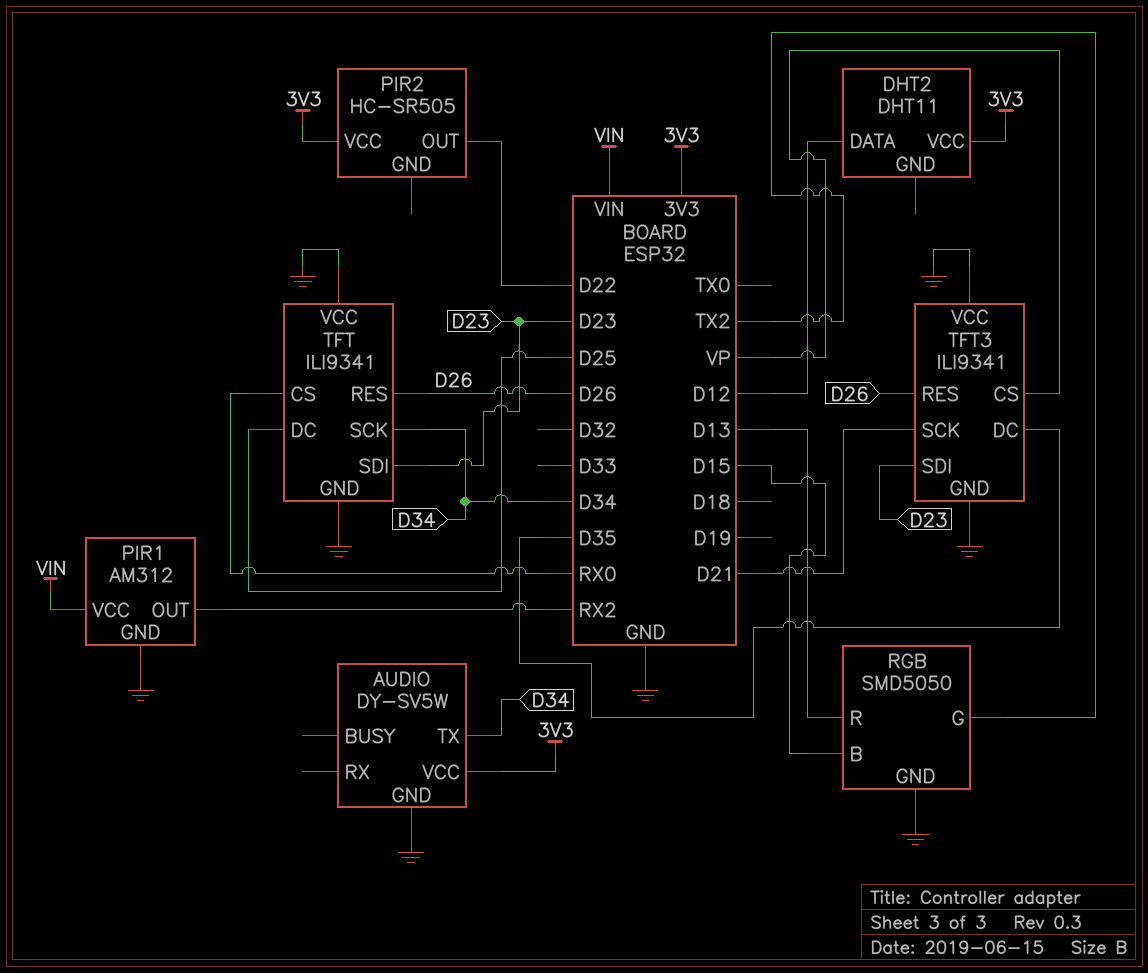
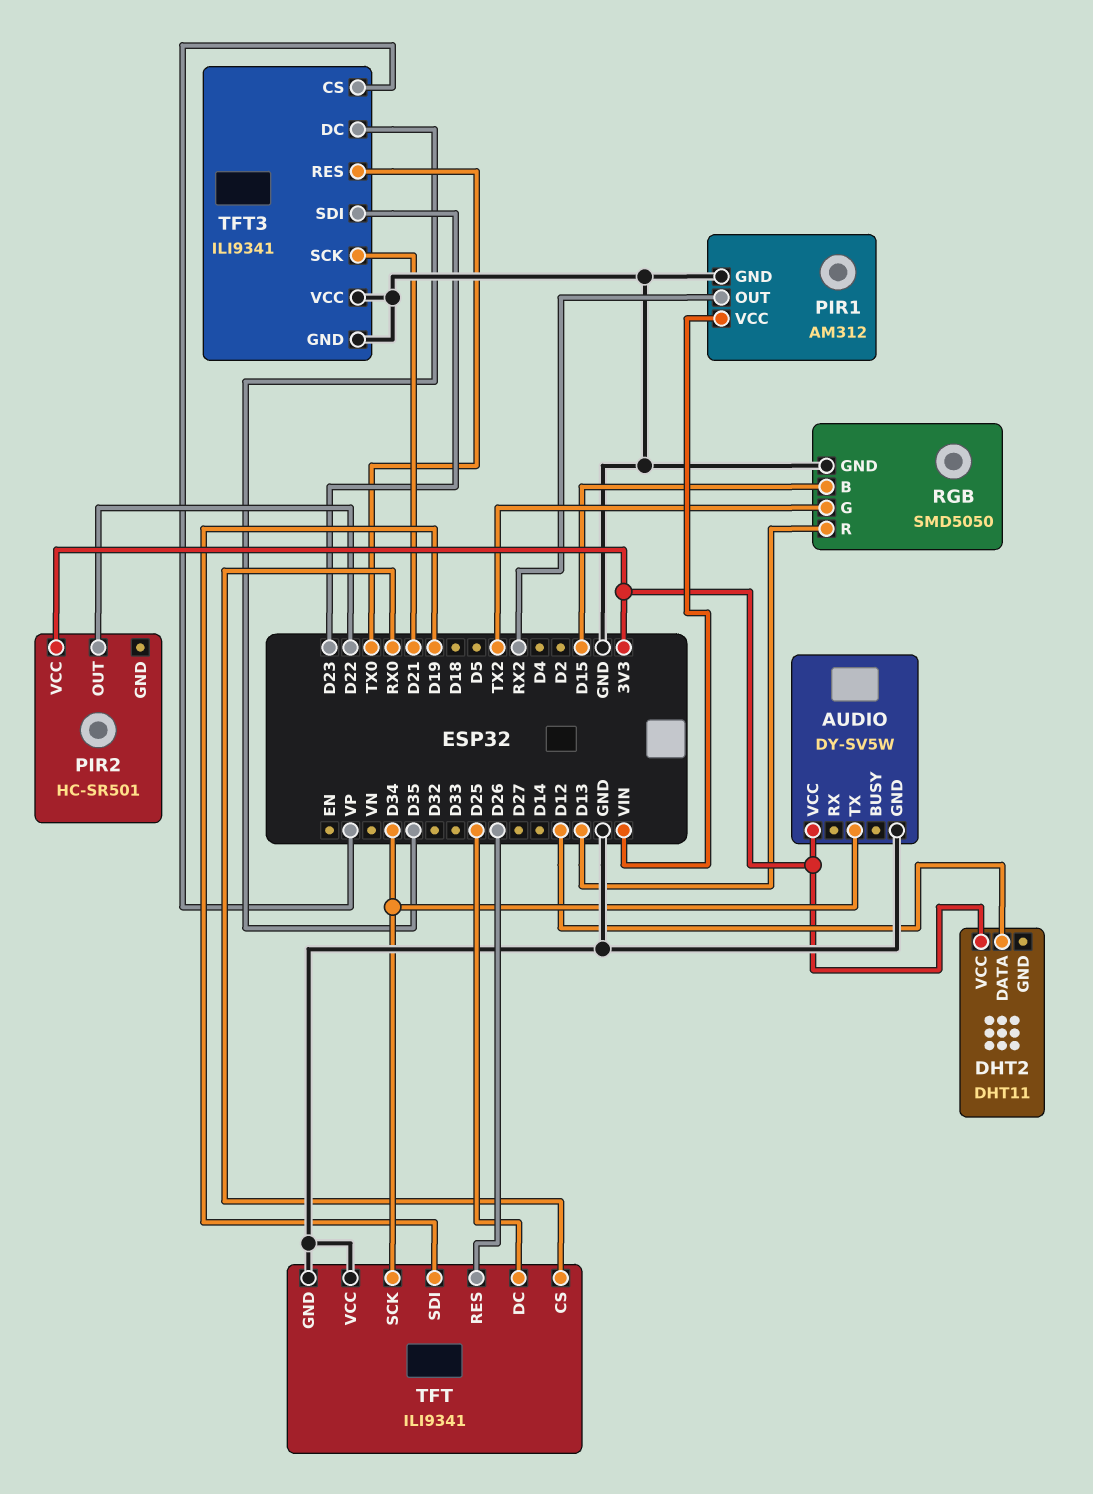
PIR2: HC-SR505 -> HC-SR501
TFT pin SDI: D23 -> D19
TFT3 pin RES: D26 -> TX0

